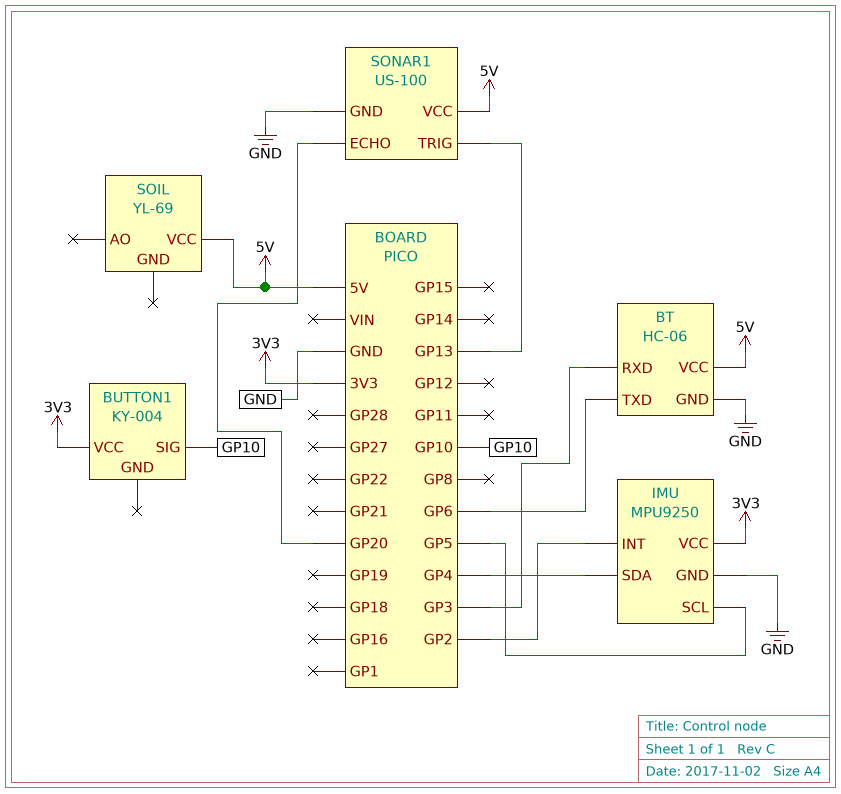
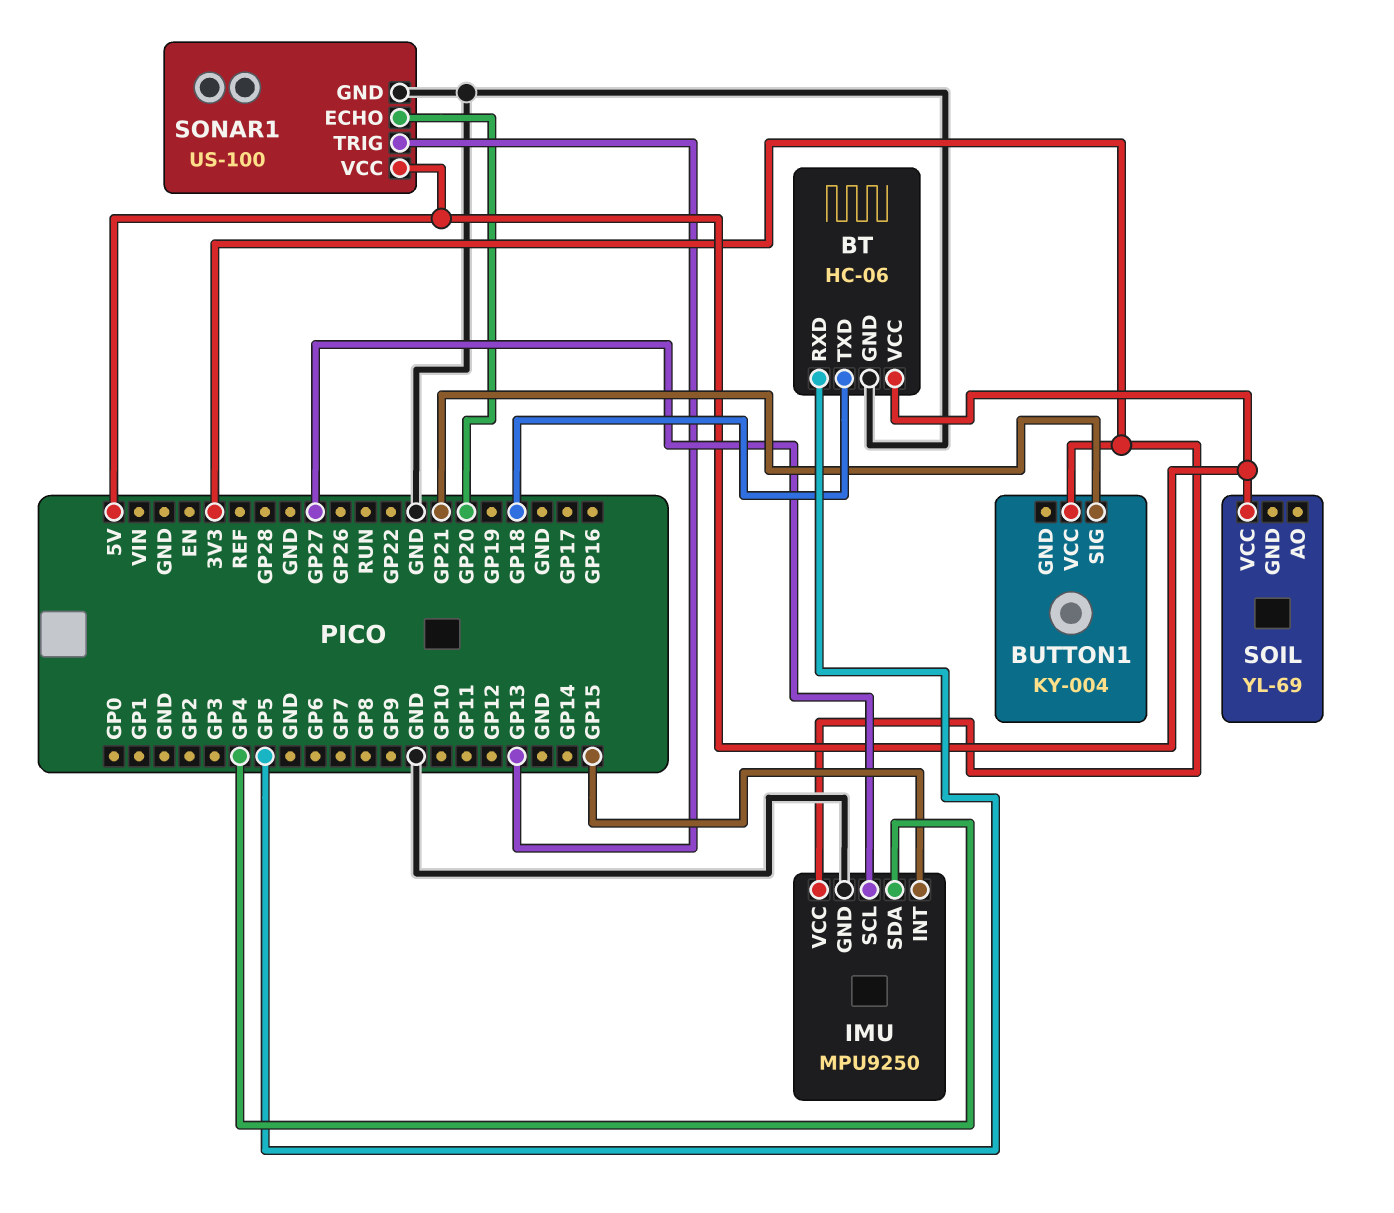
BT pin RXD: GP3 -> GP5
BT pin TXD: GP6 -> GP18
BUTTON1 pin SIG: GP10 -> GP21
IMU pin INT: GP2 -> GP15
IMU pin SCL: GP5 -> GP27

